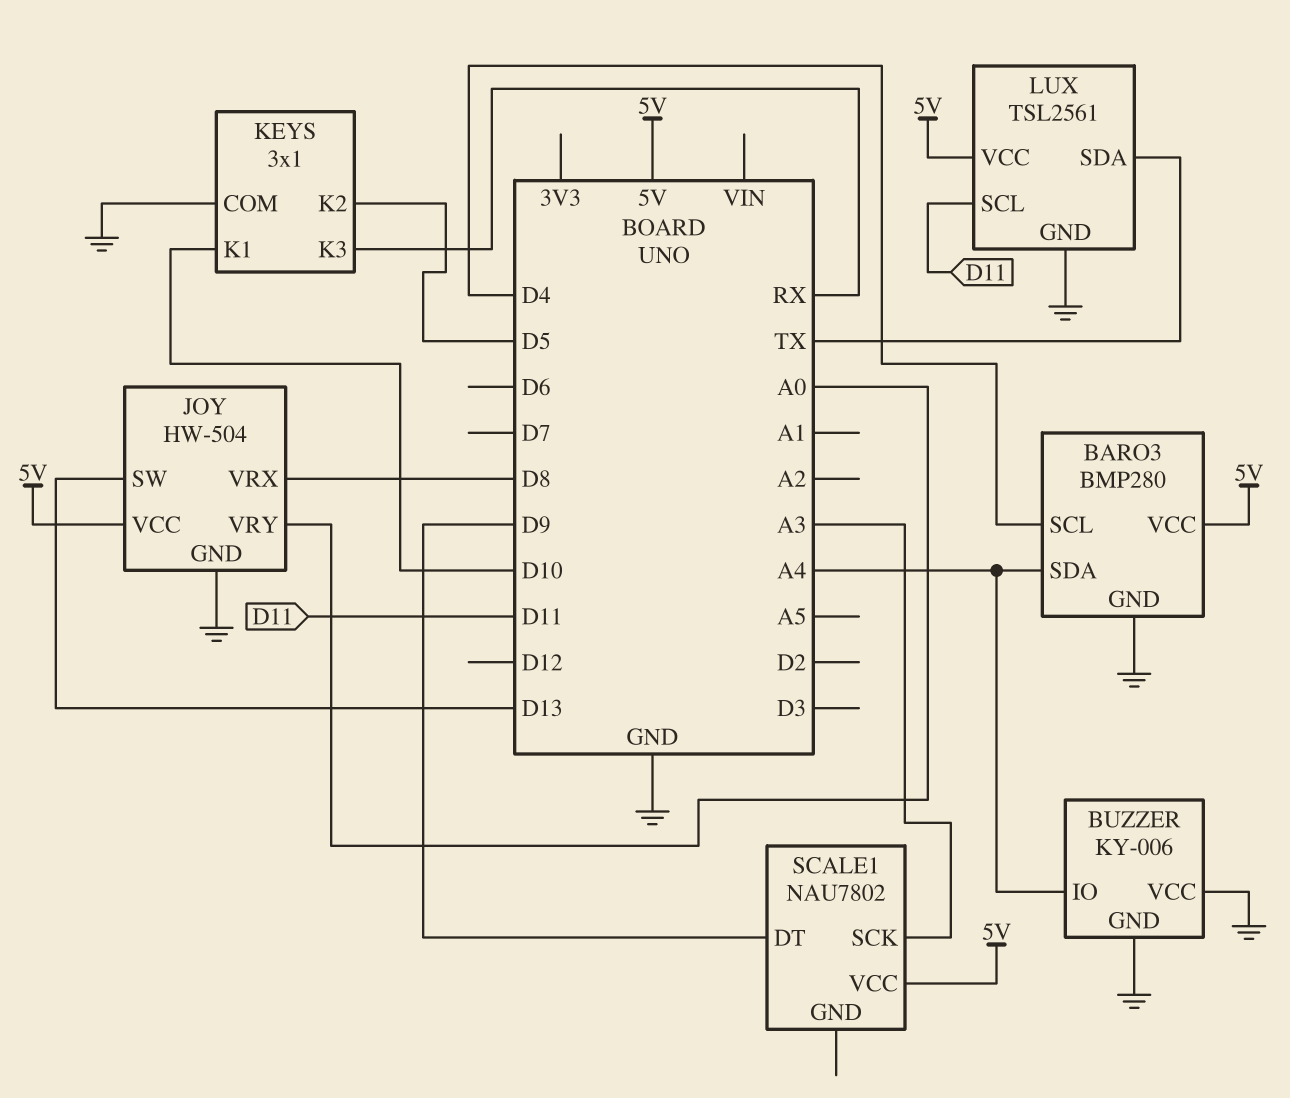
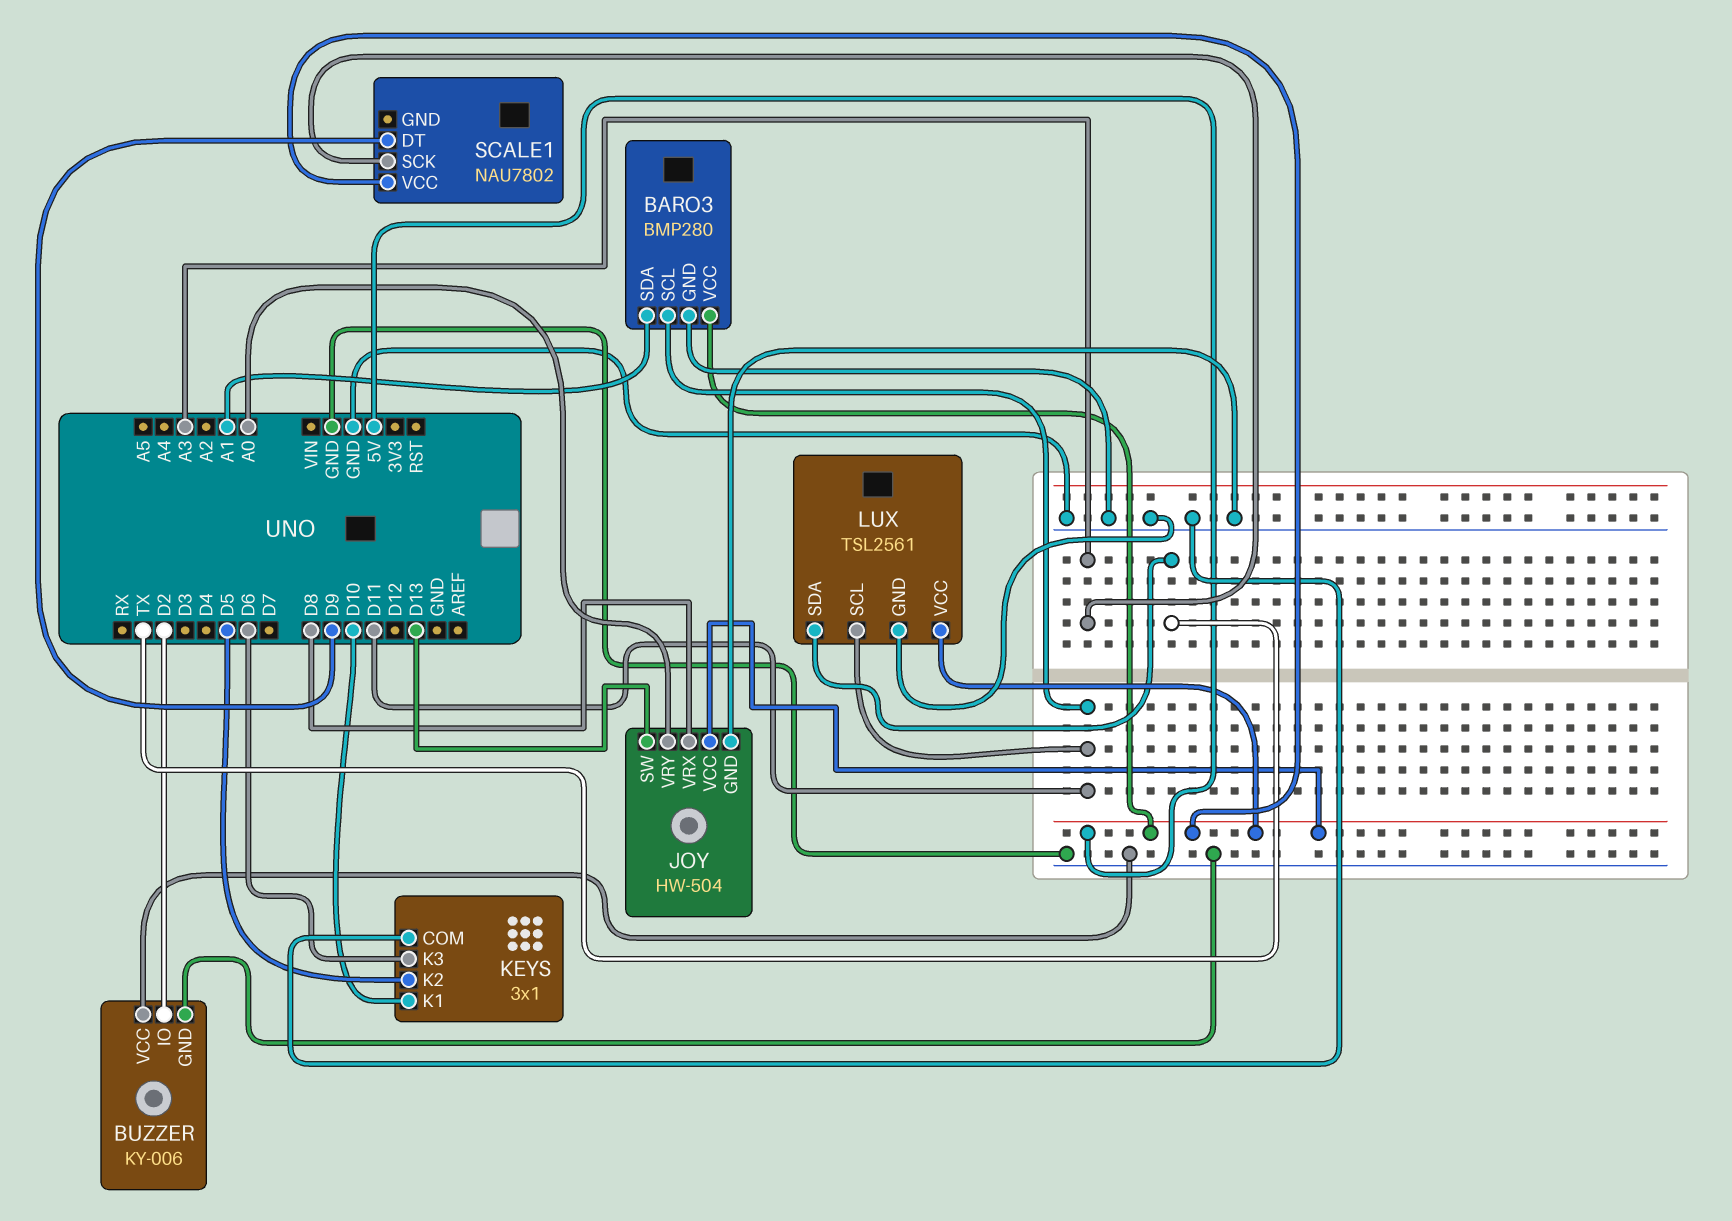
BARO3 pin SCL: D4 -> D11
BARO3 pin SDA: A4 -> A1
BUZZER pin IO: A4 -> D2
KEYS pin K3: RX -> D6

